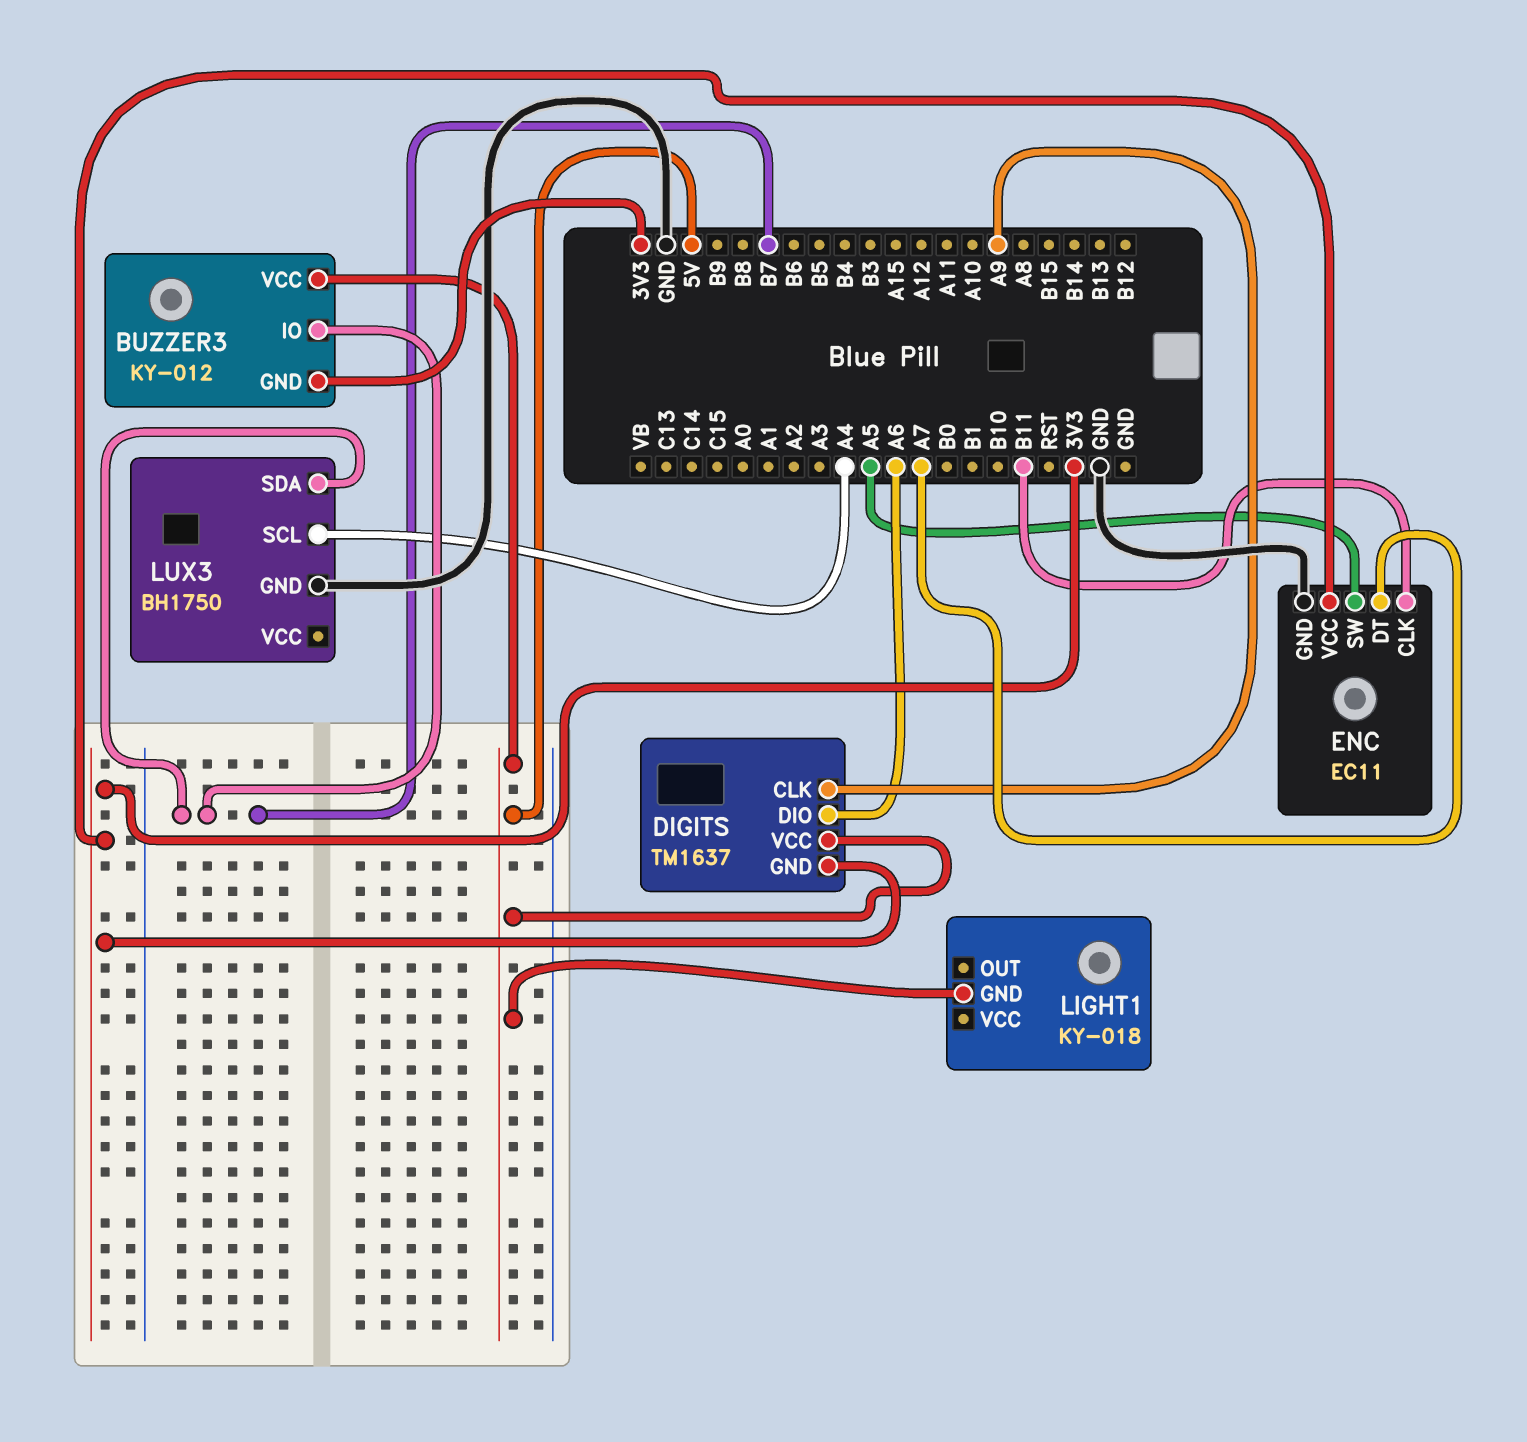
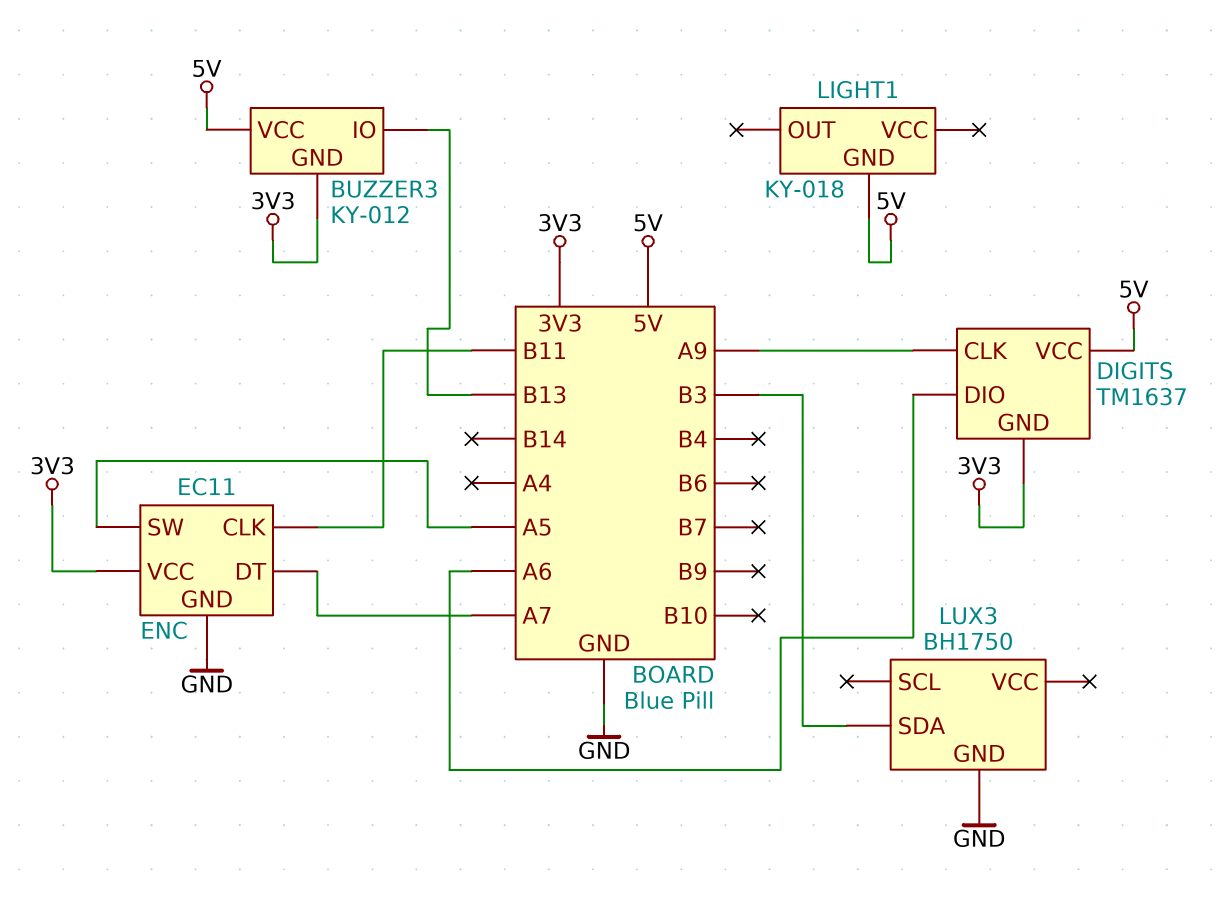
BUZZER3 pin IO: B7 -> B13
LUX3 pin SCL: A4 -> none
LUX3 pin SDA: B7 -> B3

